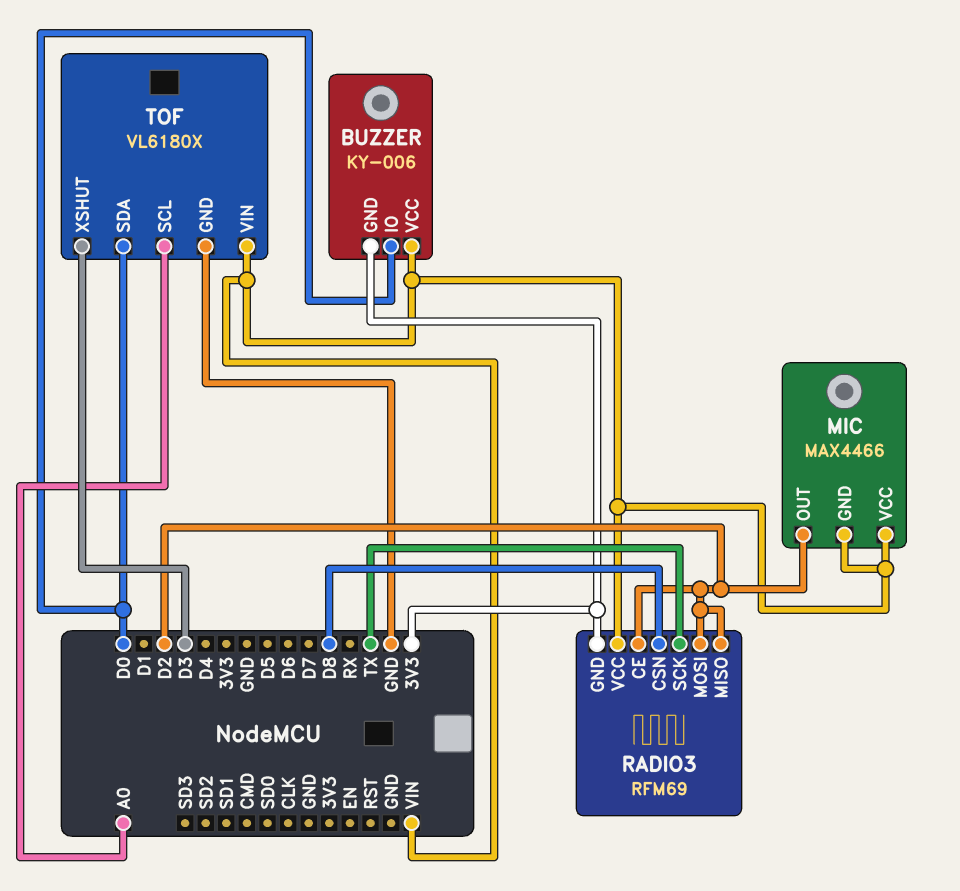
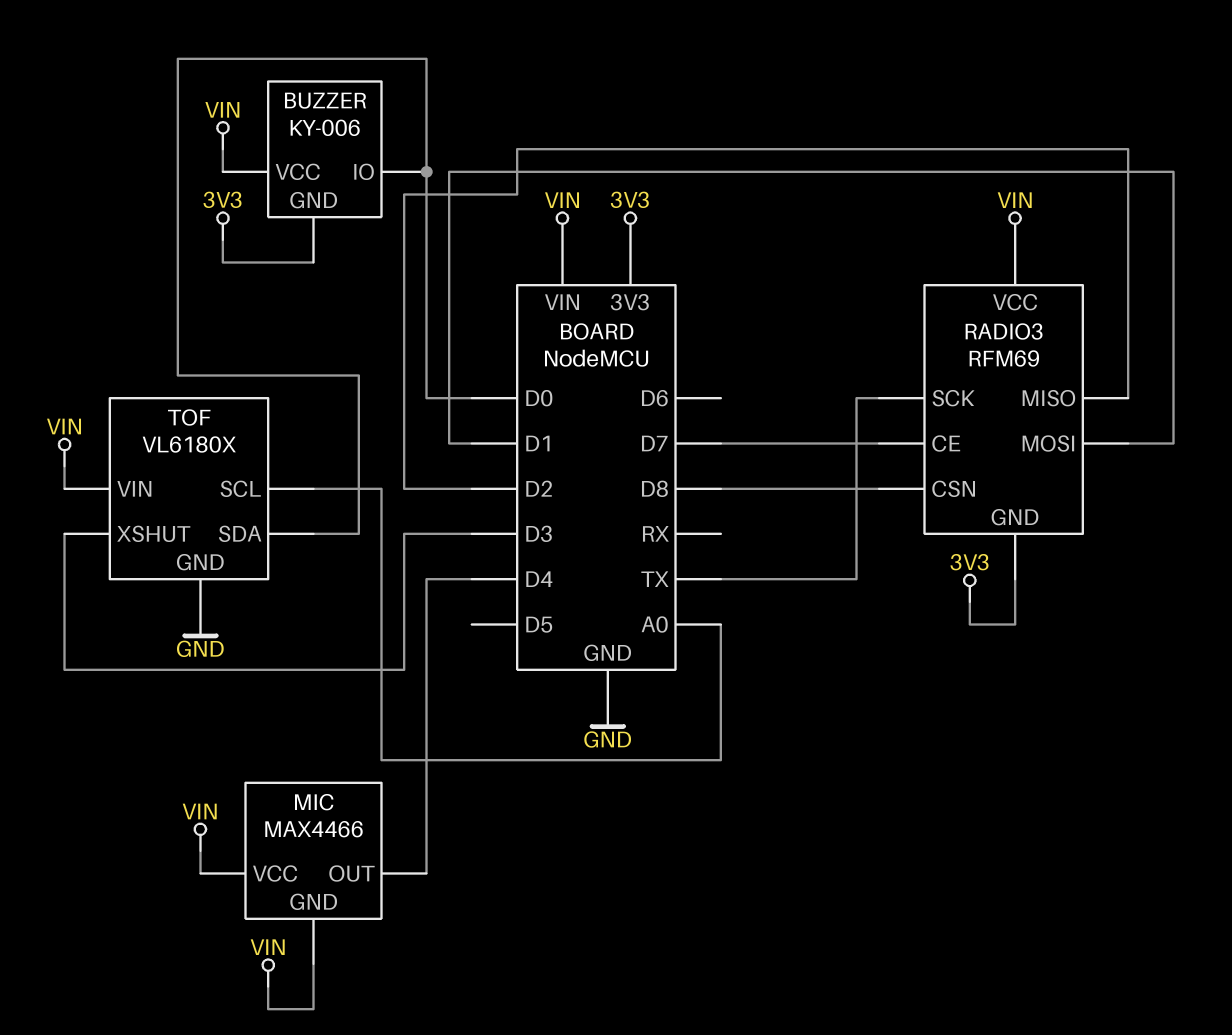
MIC pin OUT: D2 -> D4
RADIO3 pin CE: D2 -> D7
RADIO3 pin MOSI: D2 -> D1

